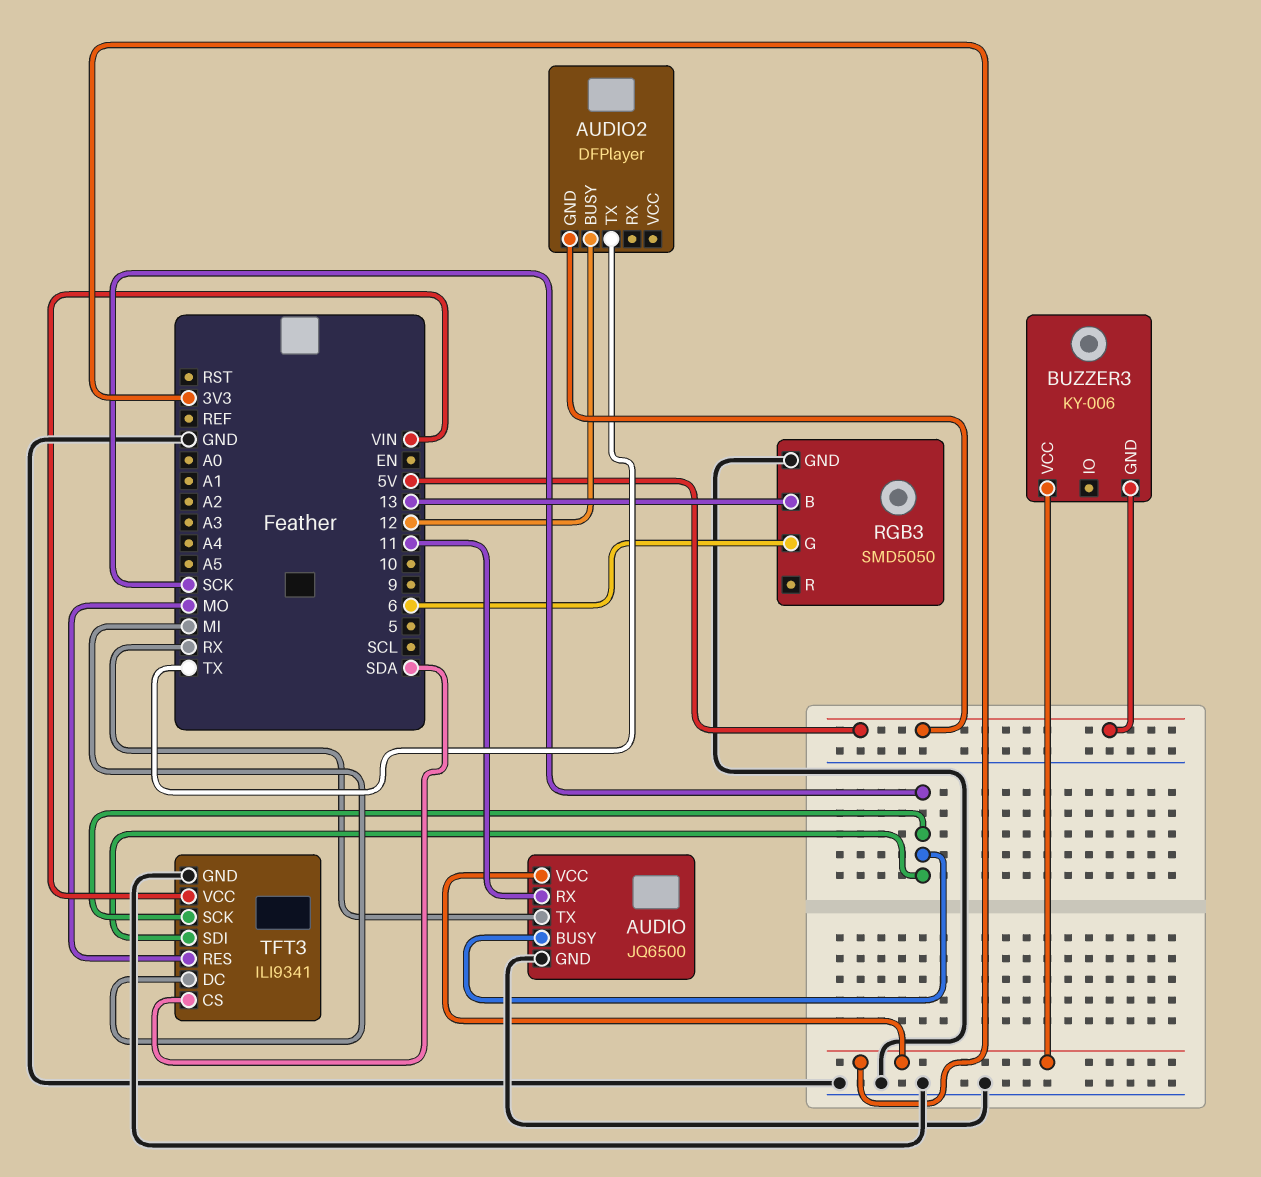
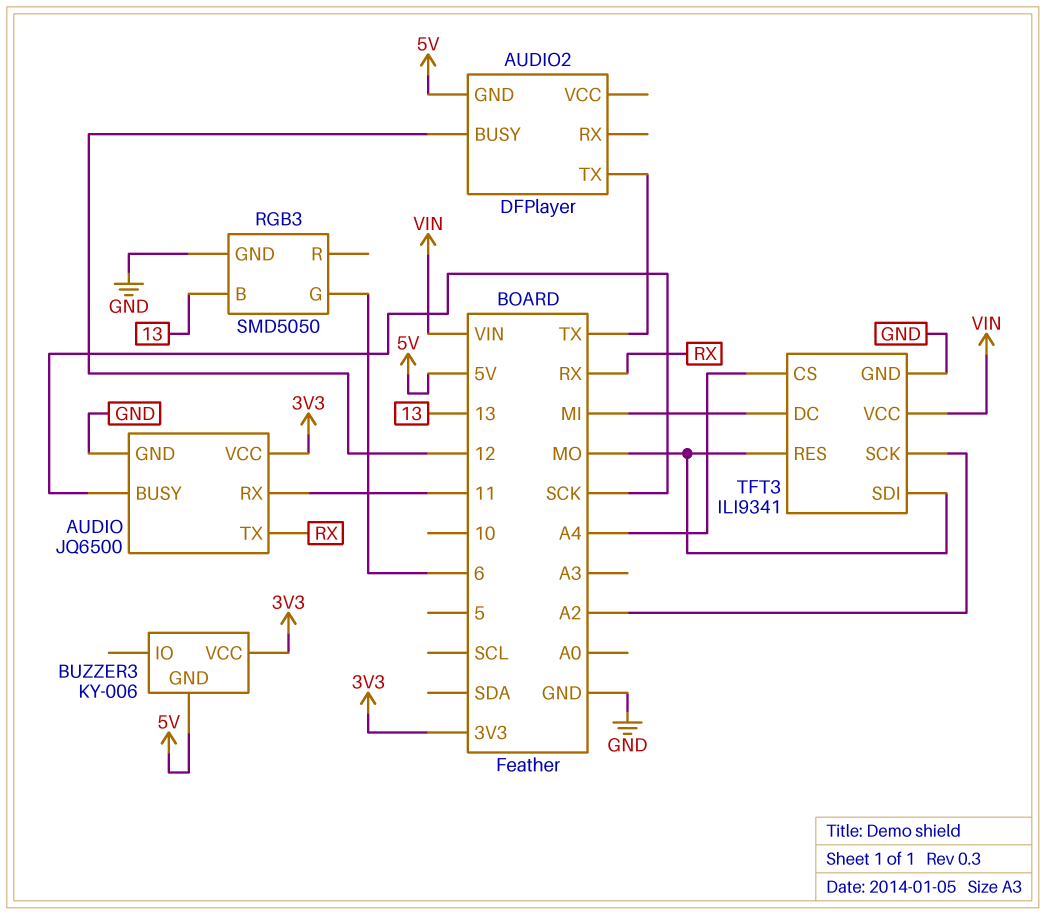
TFT3 pin CS: SDA -> A4
TFT3 pin SCK: SCK -> A2
TFT3 pin SDI: SCK -> MO

